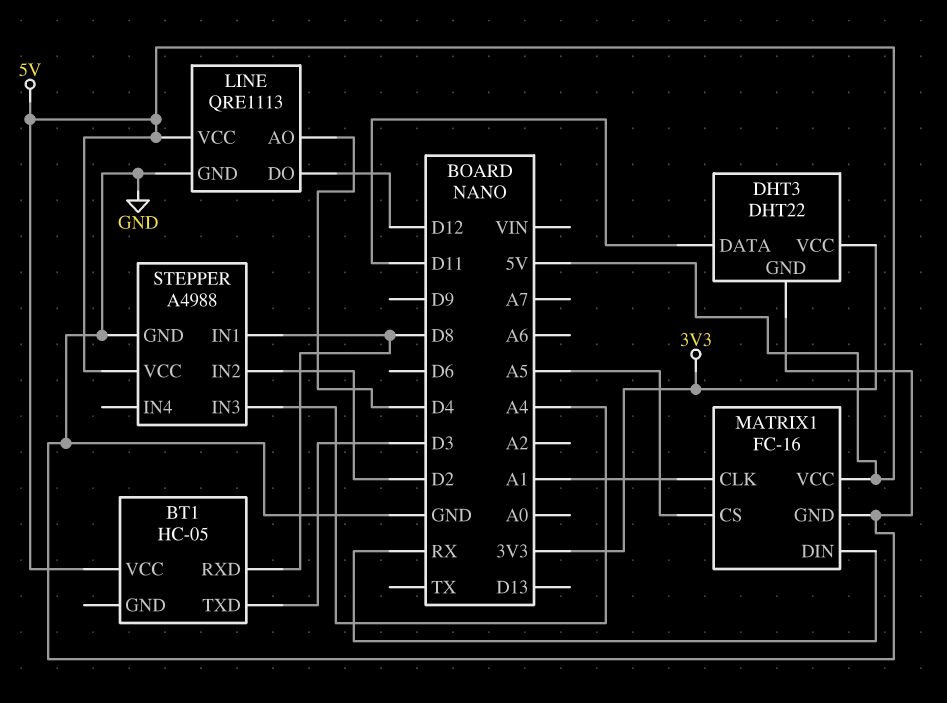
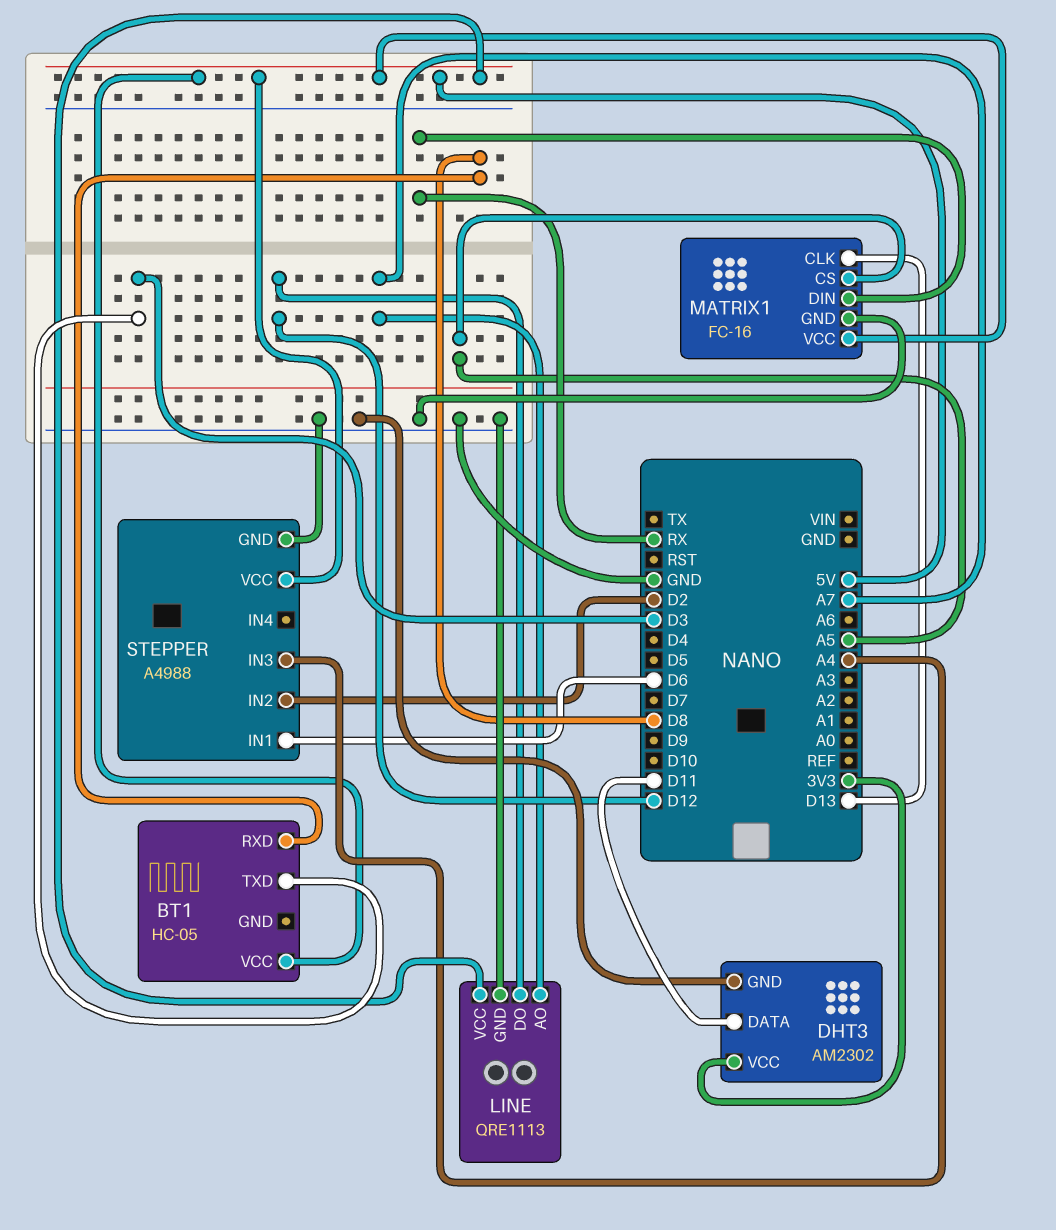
DHT3: DHT22 -> AM2302
LINE pin AO: D4 -> A7
MATRIX1 pin CLK: A1 -> D13
STEPPER pin IN1: D8 -> D6

